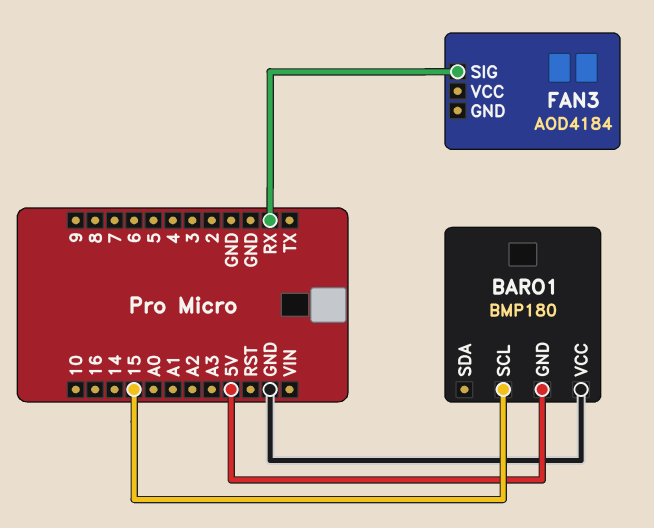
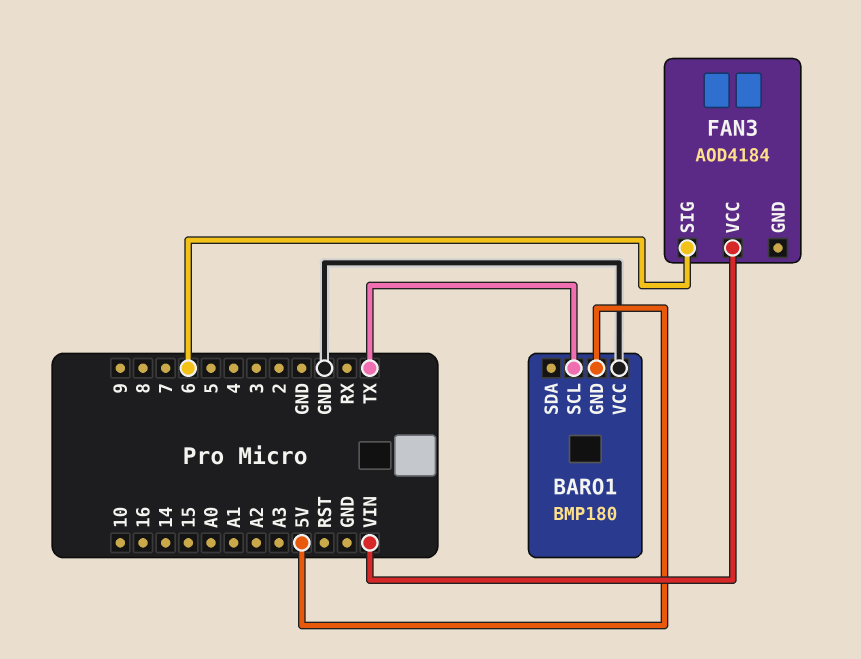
BARO1 pin SCL: 15 -> TX
FAN3 pin SIG: RX -> 6
FAN3 pin VCC: none -> VIN

